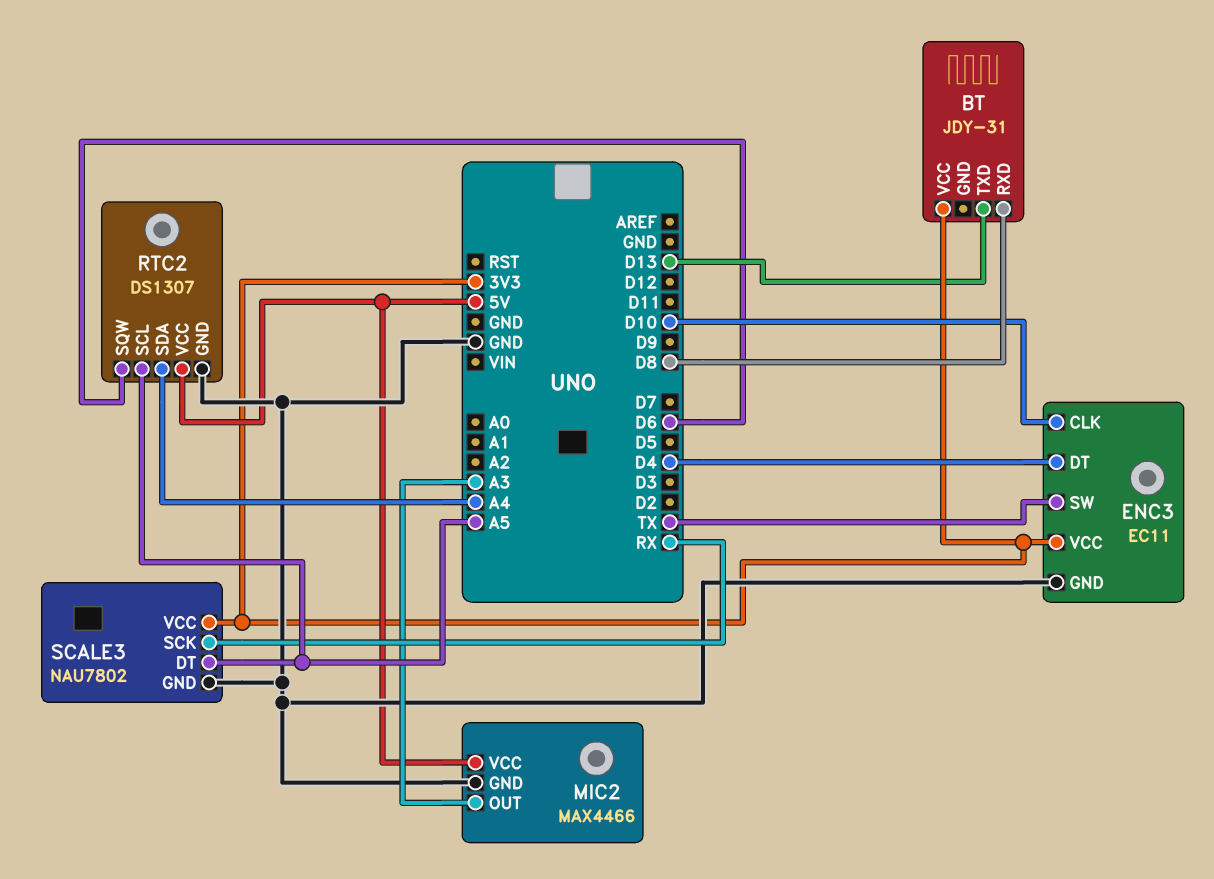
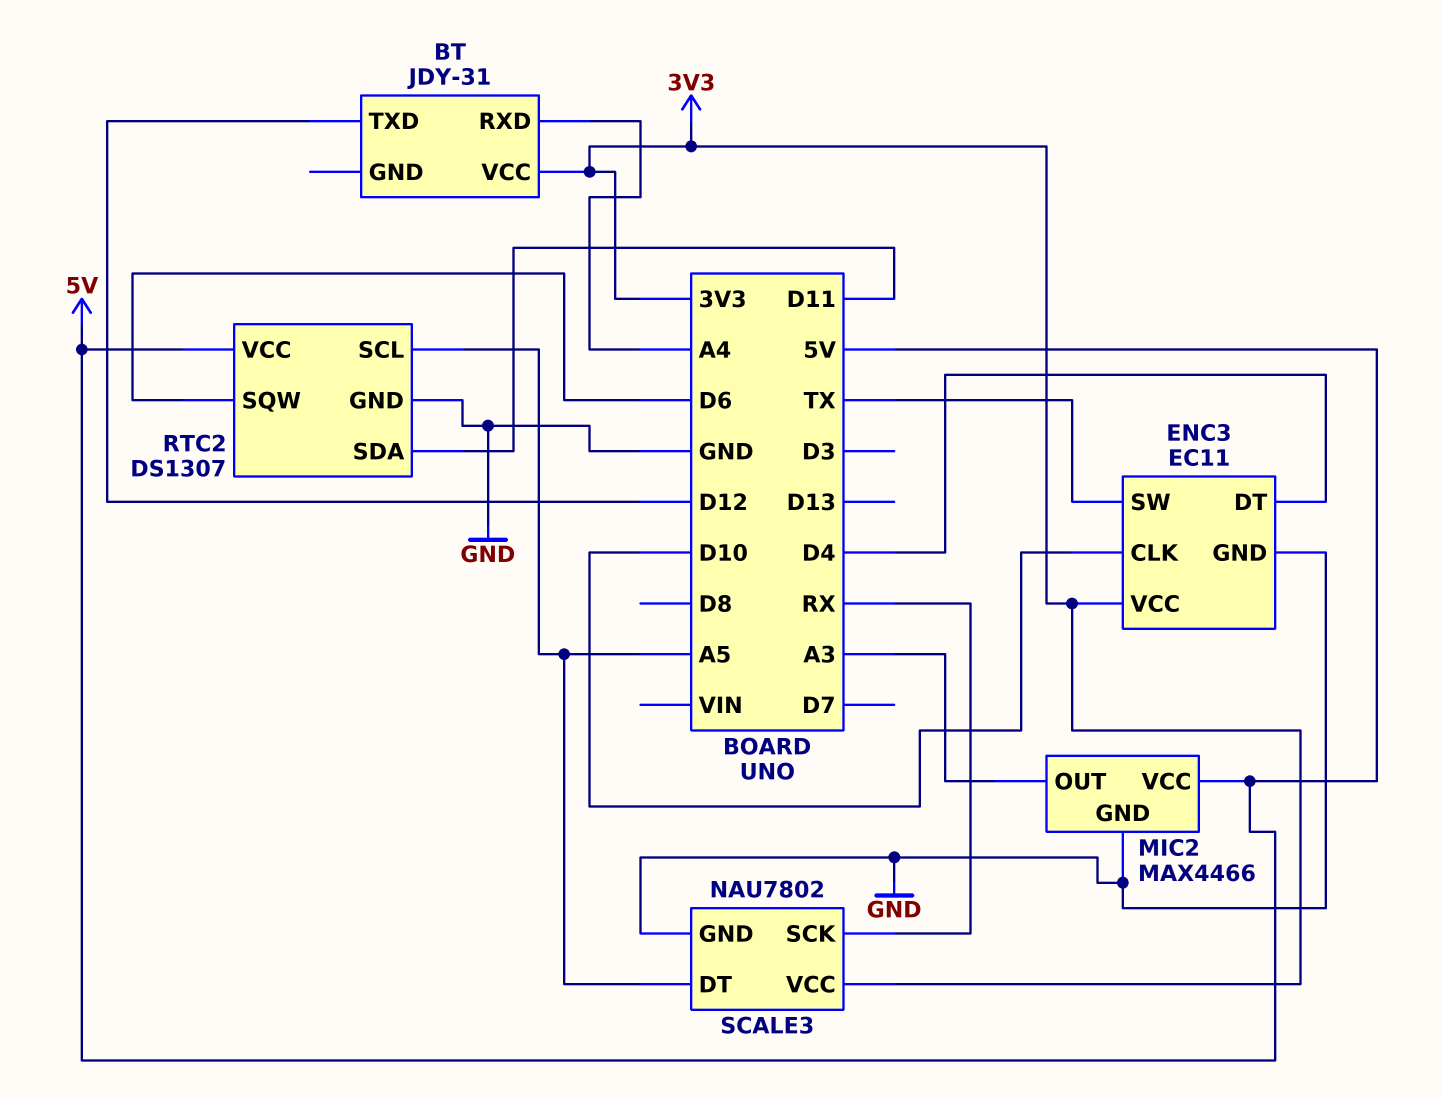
BT pin RXD: D8 -> A4
BT pin TXD: D13 -> D12
RTC2 pin SDA: A4 -> D11

